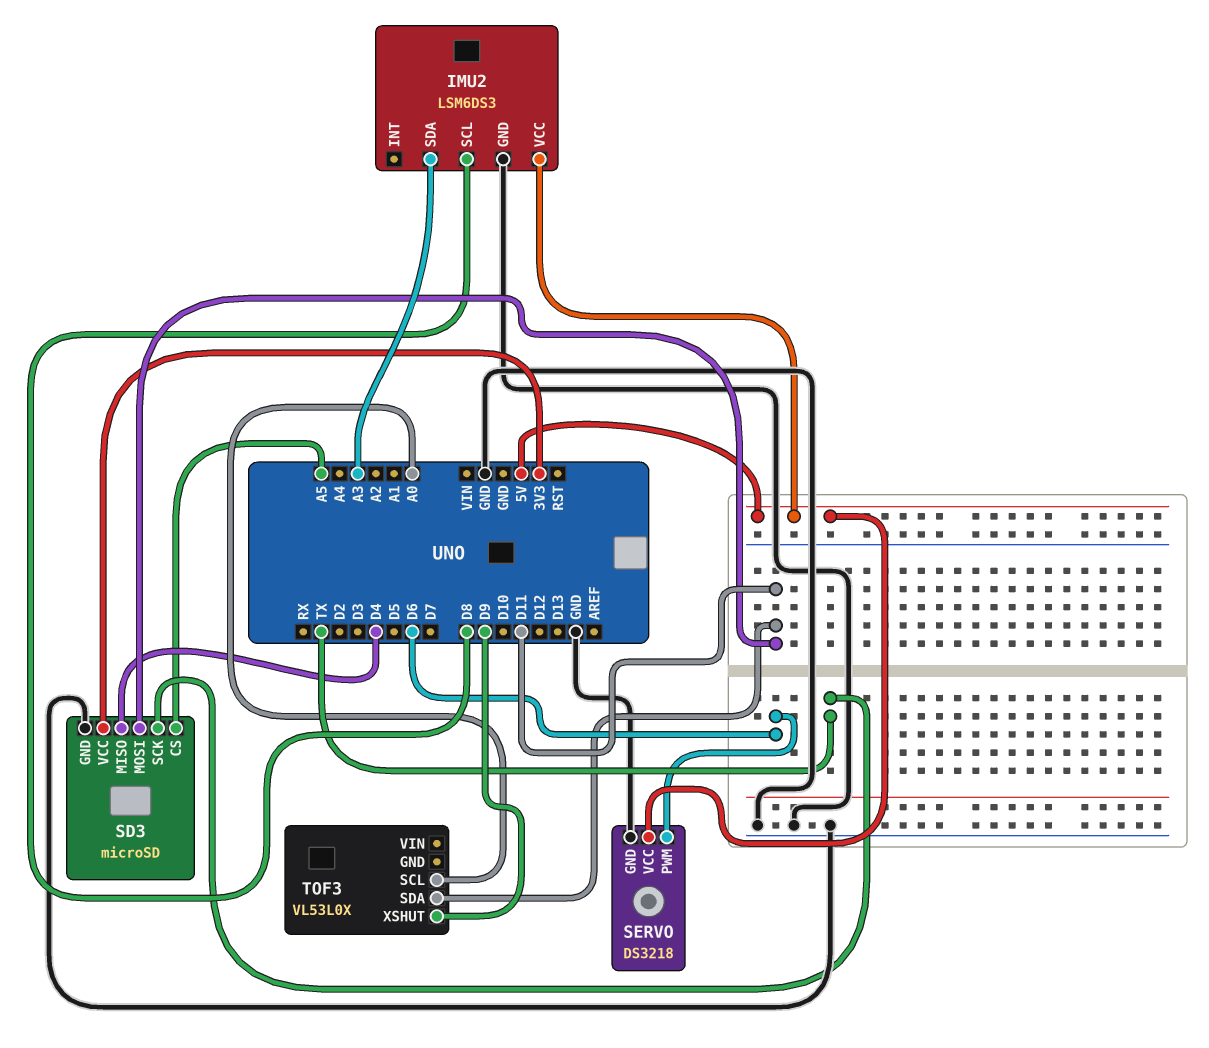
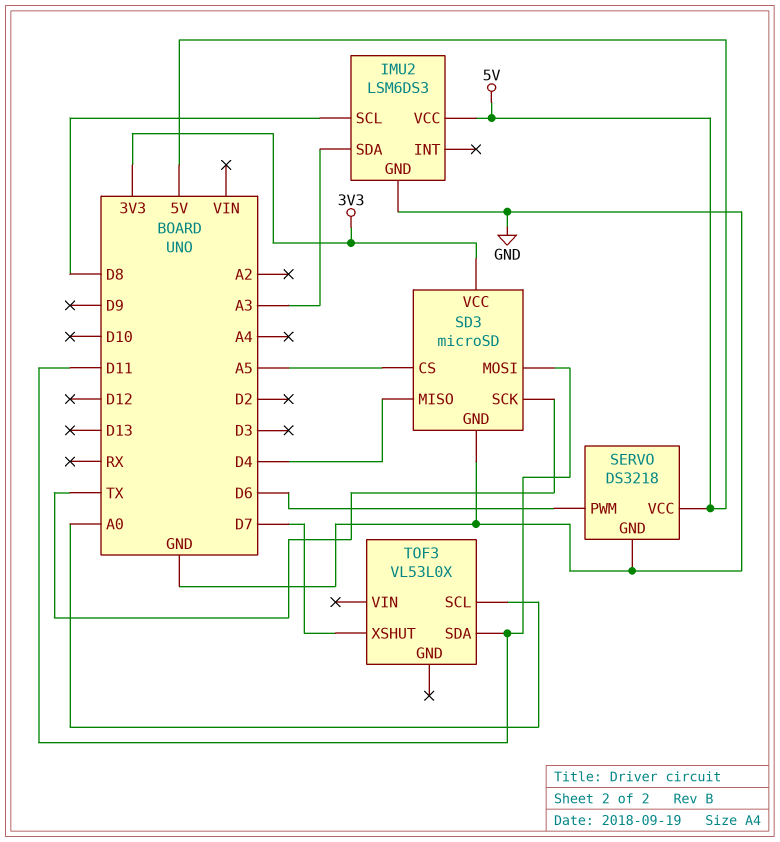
TOF3 pin XSHUT: D9 -> D7

